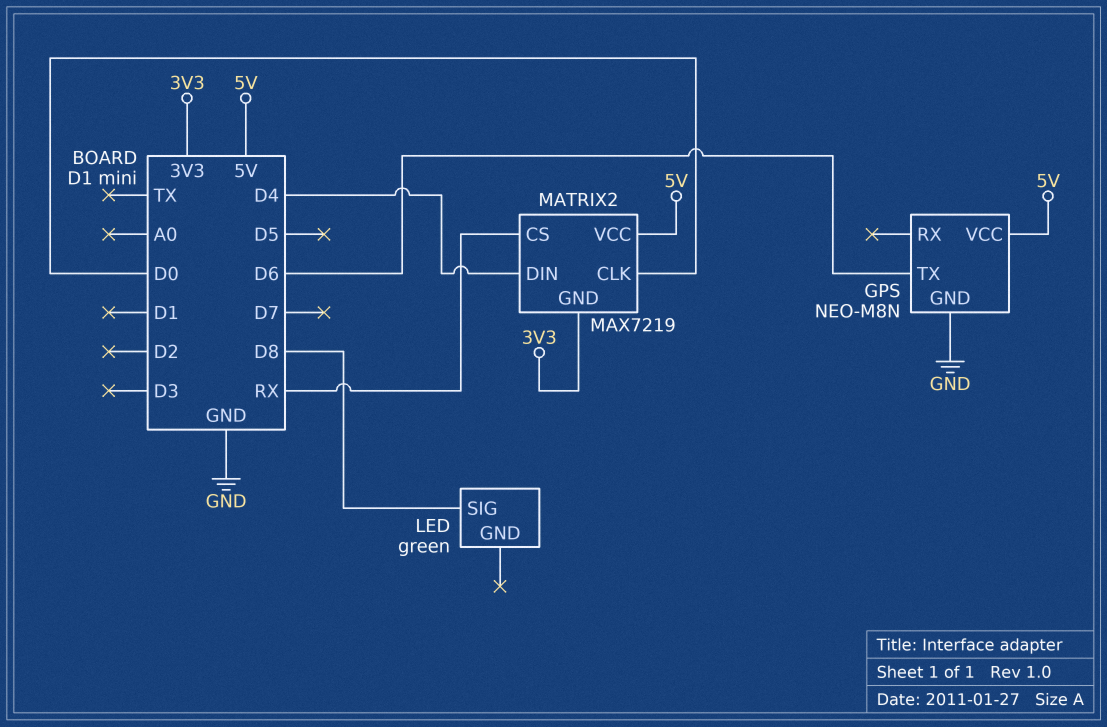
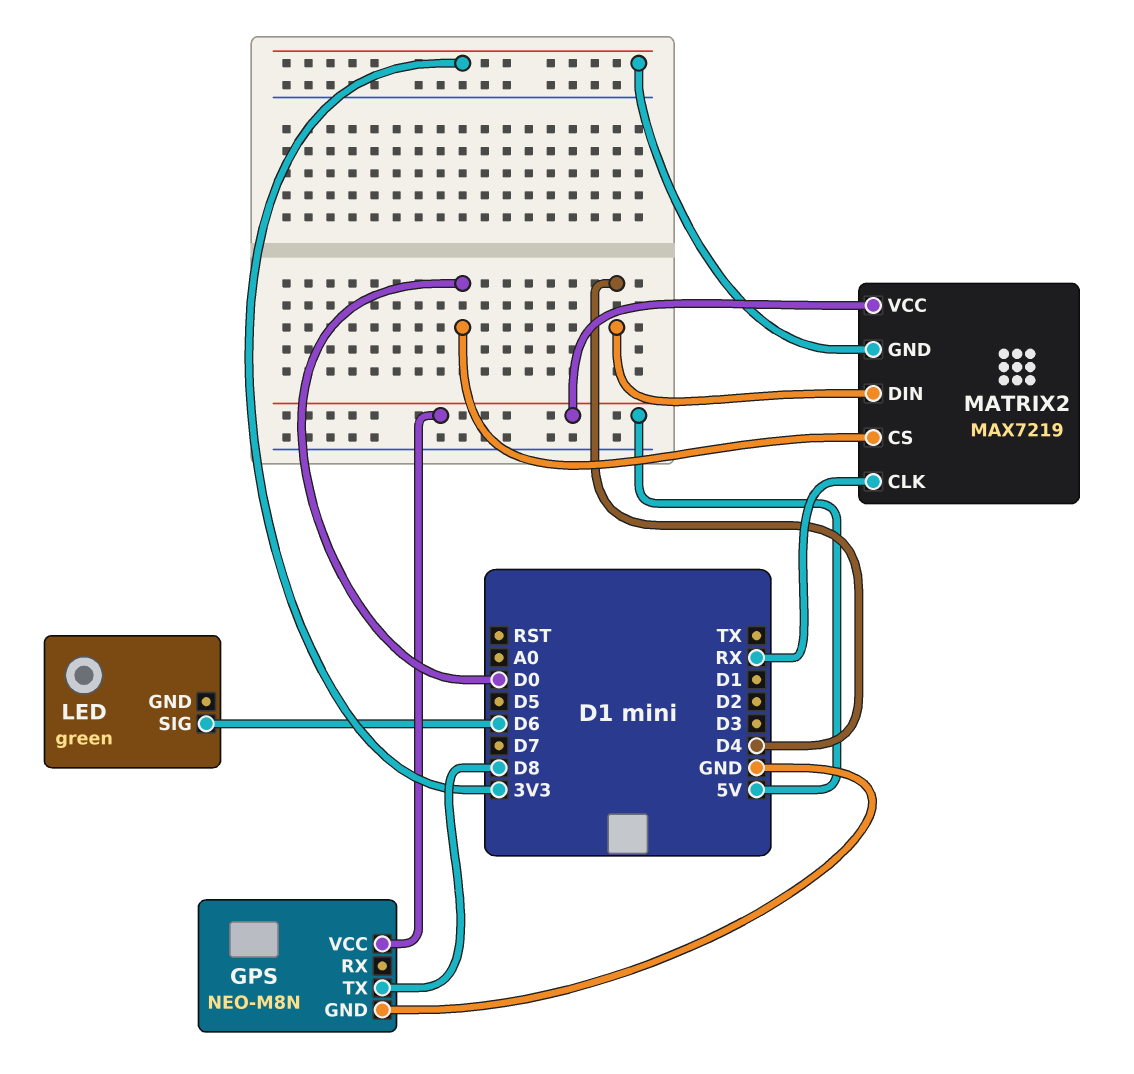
GPS pin TX: D6 -> D8
LED pin SIG: D8 -> D6
MATRIX2 pin CLK: D0 -> RX
MATRIX2 pin CS: RX -> D0

